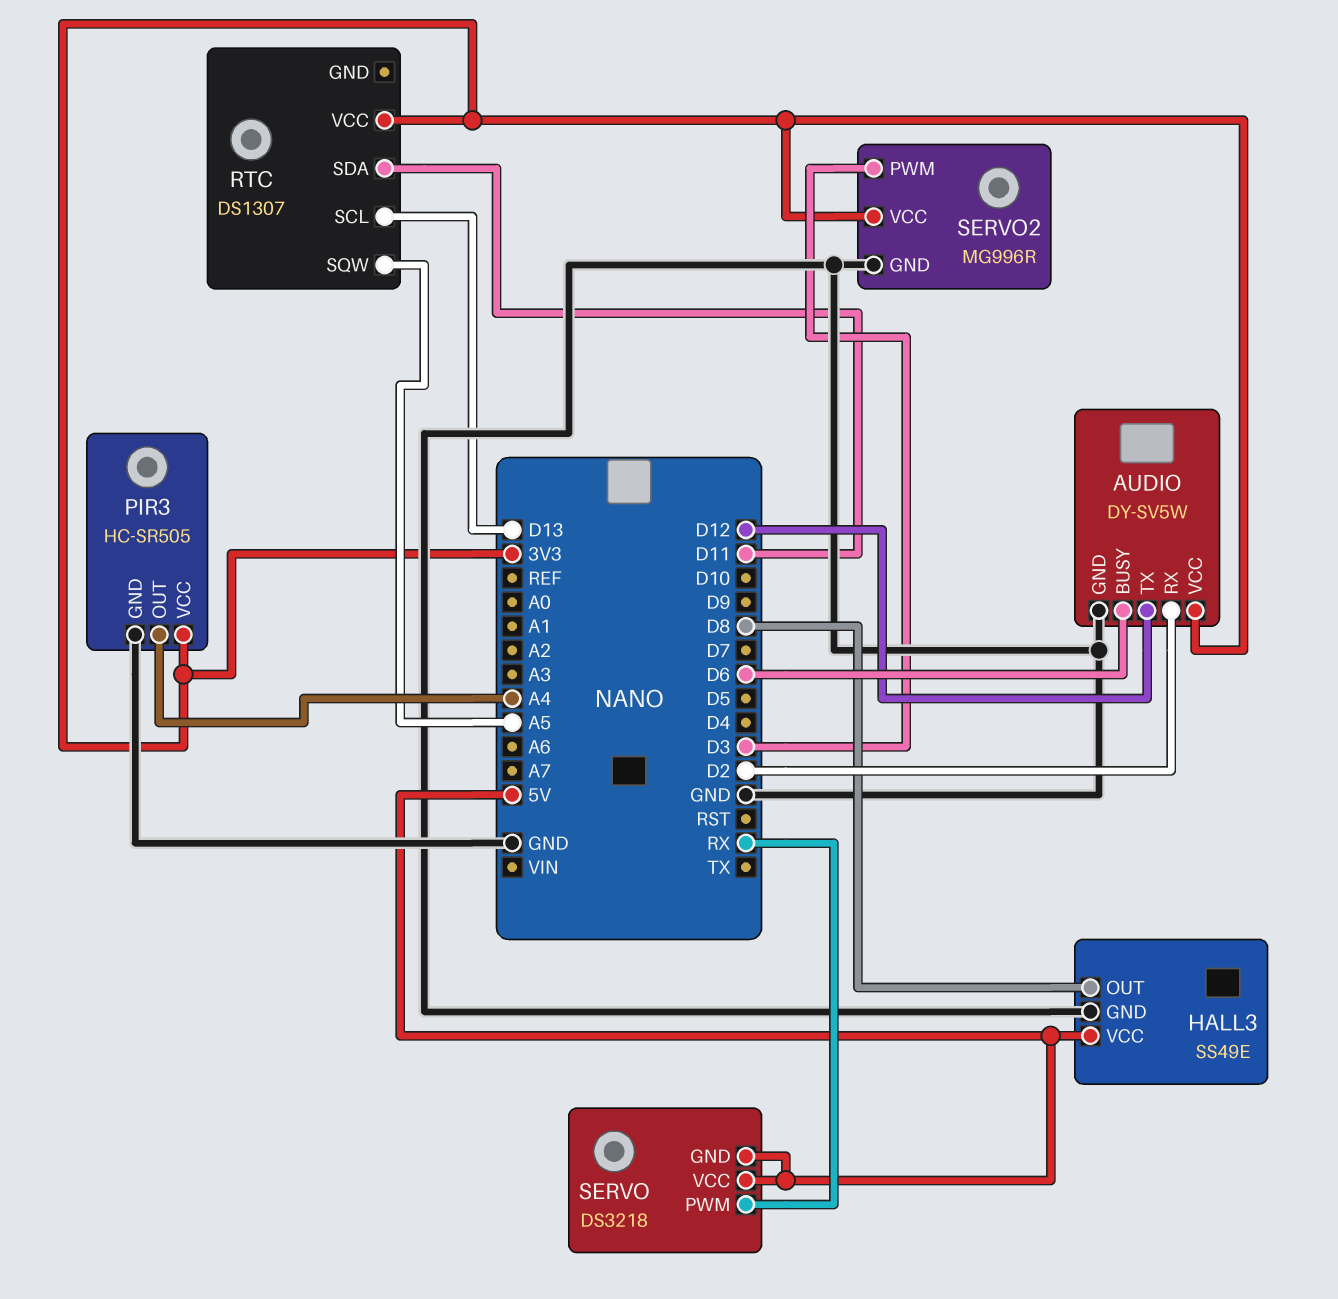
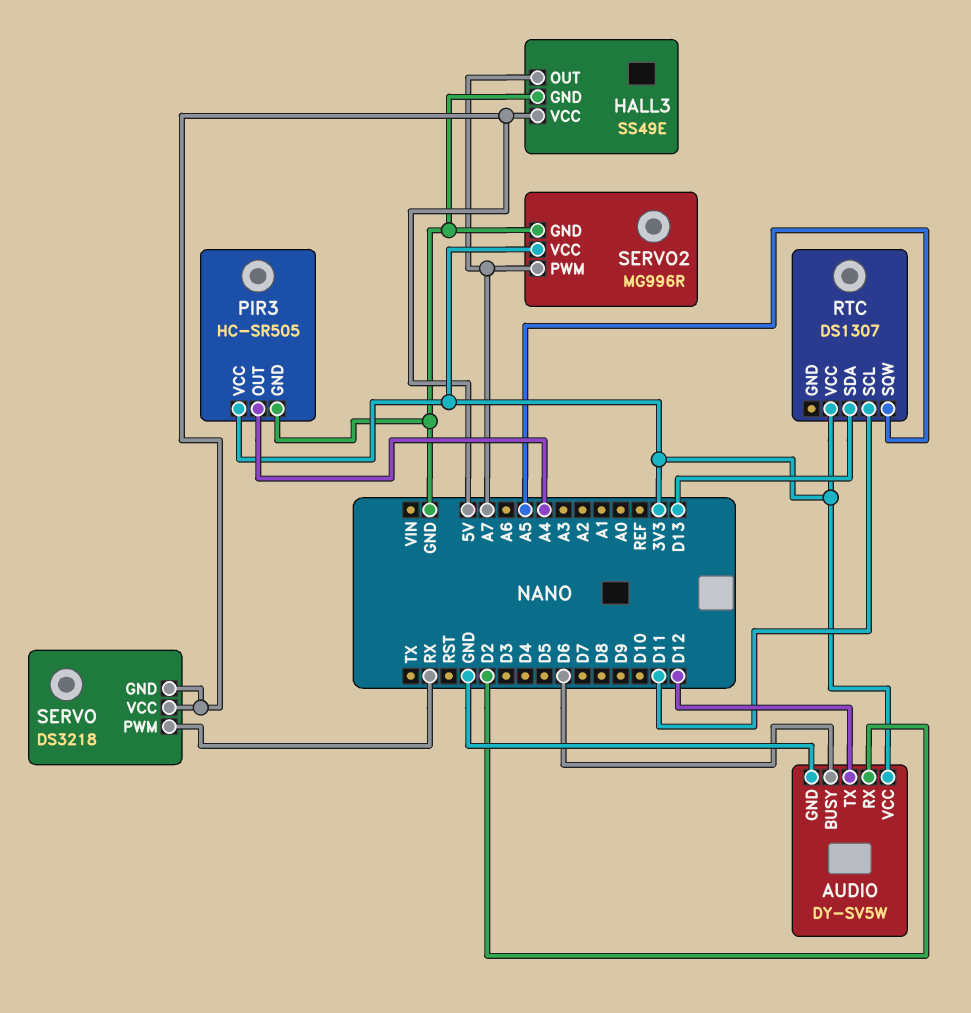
HALL3 pin OUT: D8 -> A7
RTC pin SCL: D13 -> D11
RTC pin SDA: D11 -> D13
SERVO2 pin PWM: D3 -> A7

